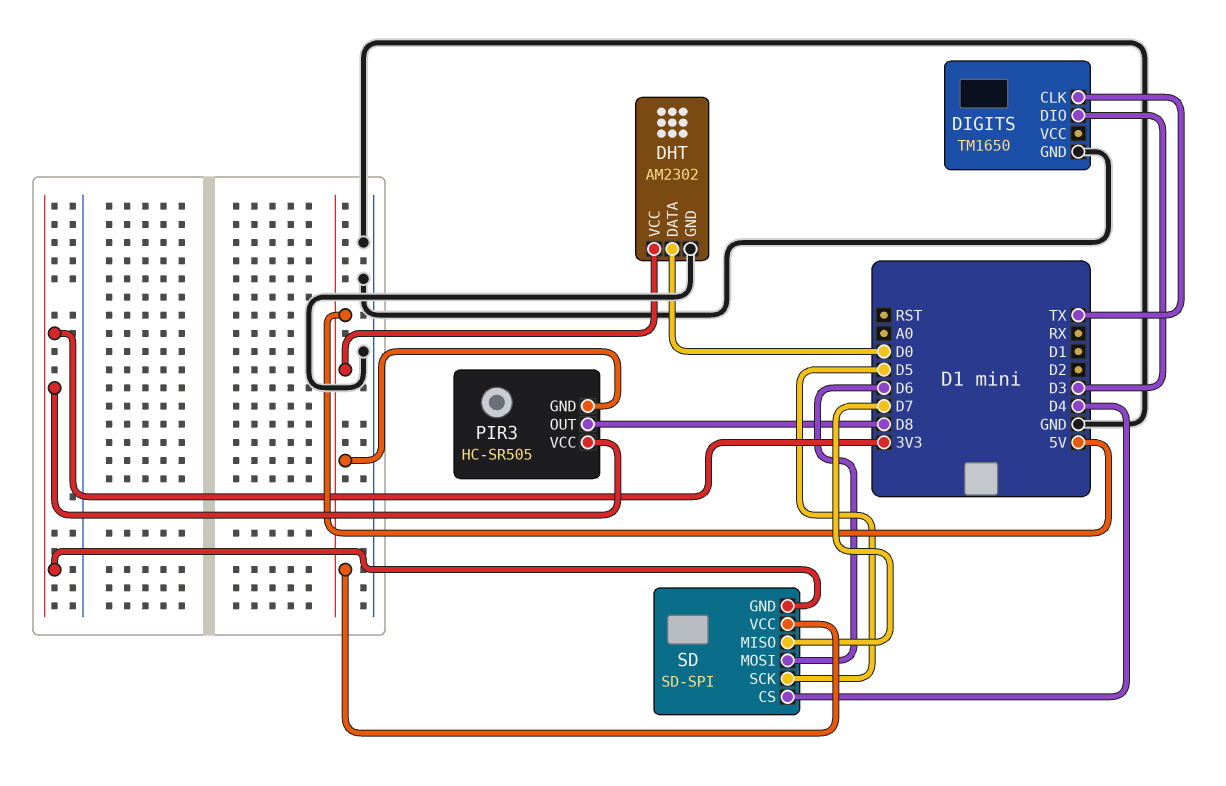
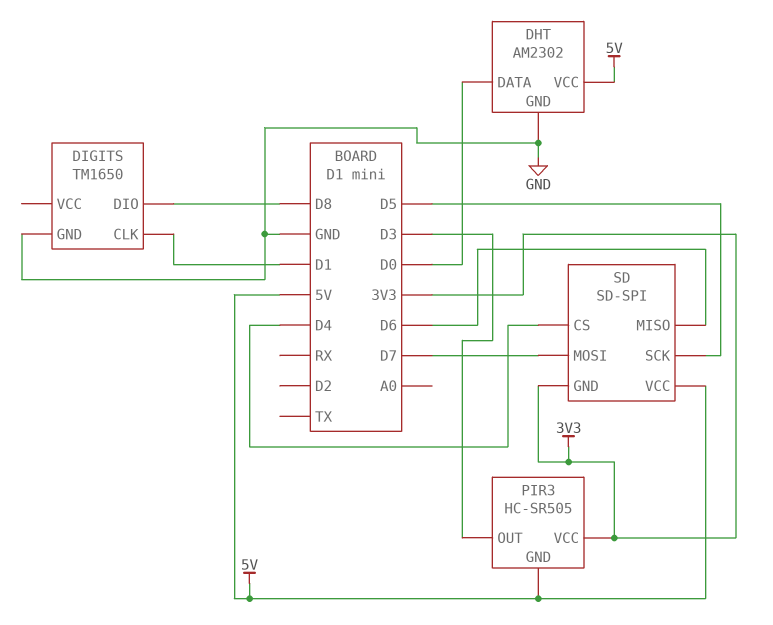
DIGITS pin CLK: TX -> D1
DIGITS pin DIO: D3 -> D8
PIR3 pin OUT: D8 -> D3
SD pin MISO: D7 -> D6
SD pin MOSI: D6 -> D7

